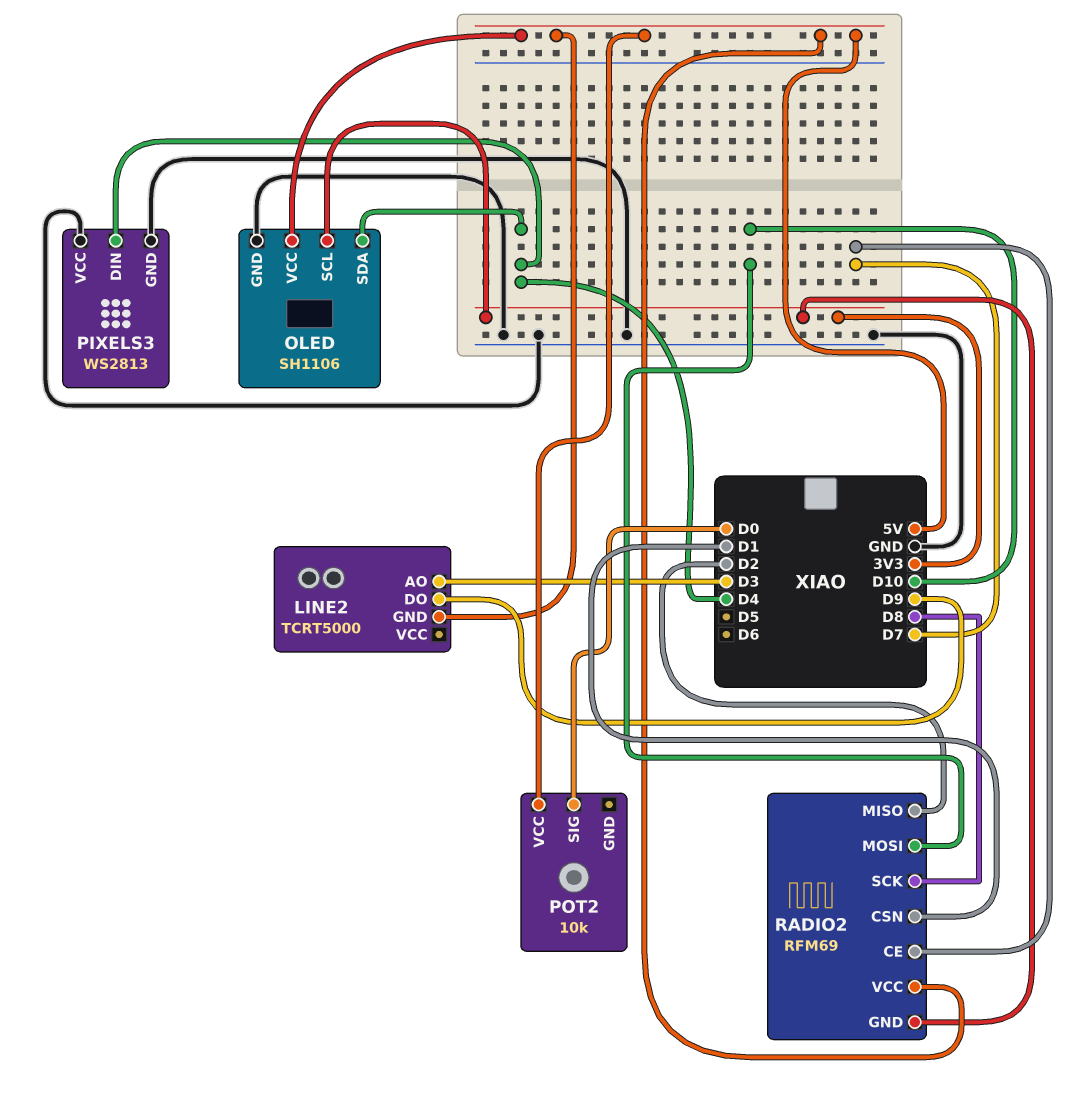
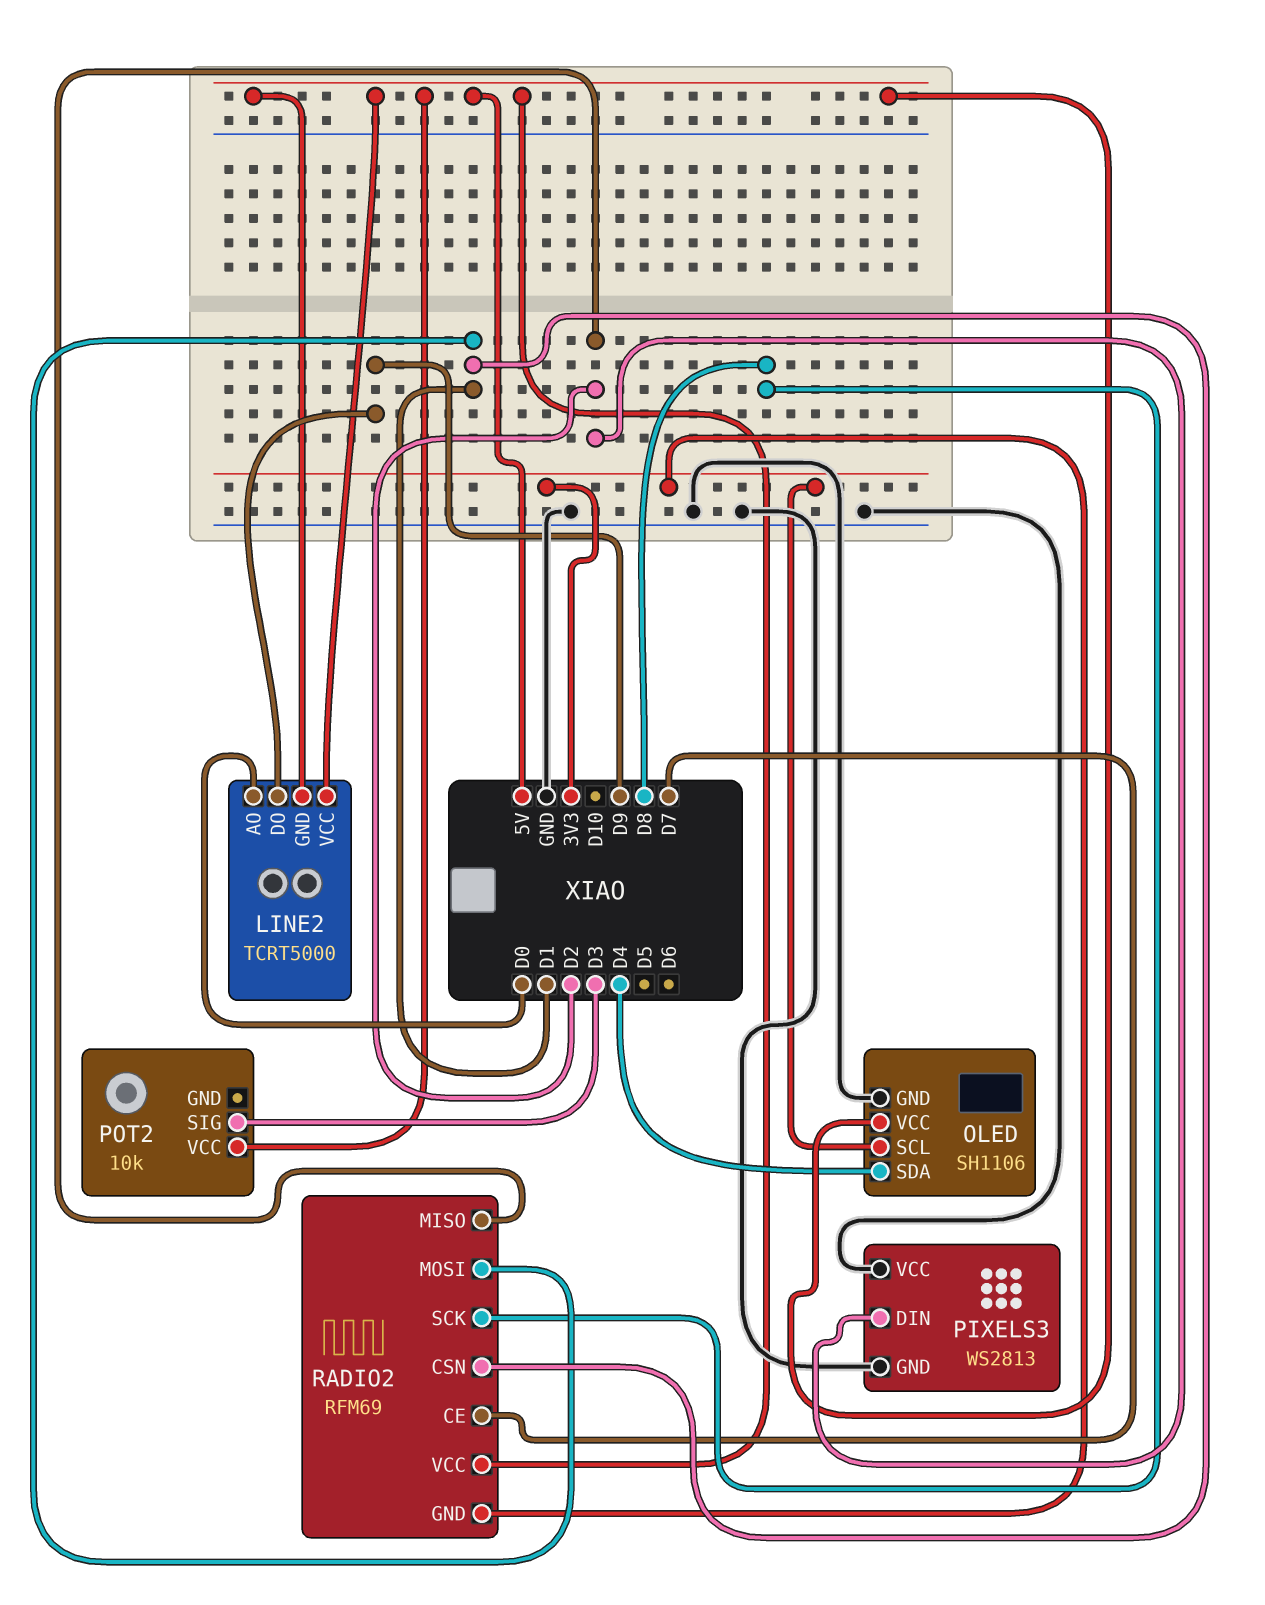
LINE2 pin AO: D3 -> D0
LINE2 pin VCC: none -> 5V
PIXELS3 pin DIN: D4 -> D2
POT2 pin SIG: D0 -> D3
RADIO2 pin MOSI: D10 -> D1

